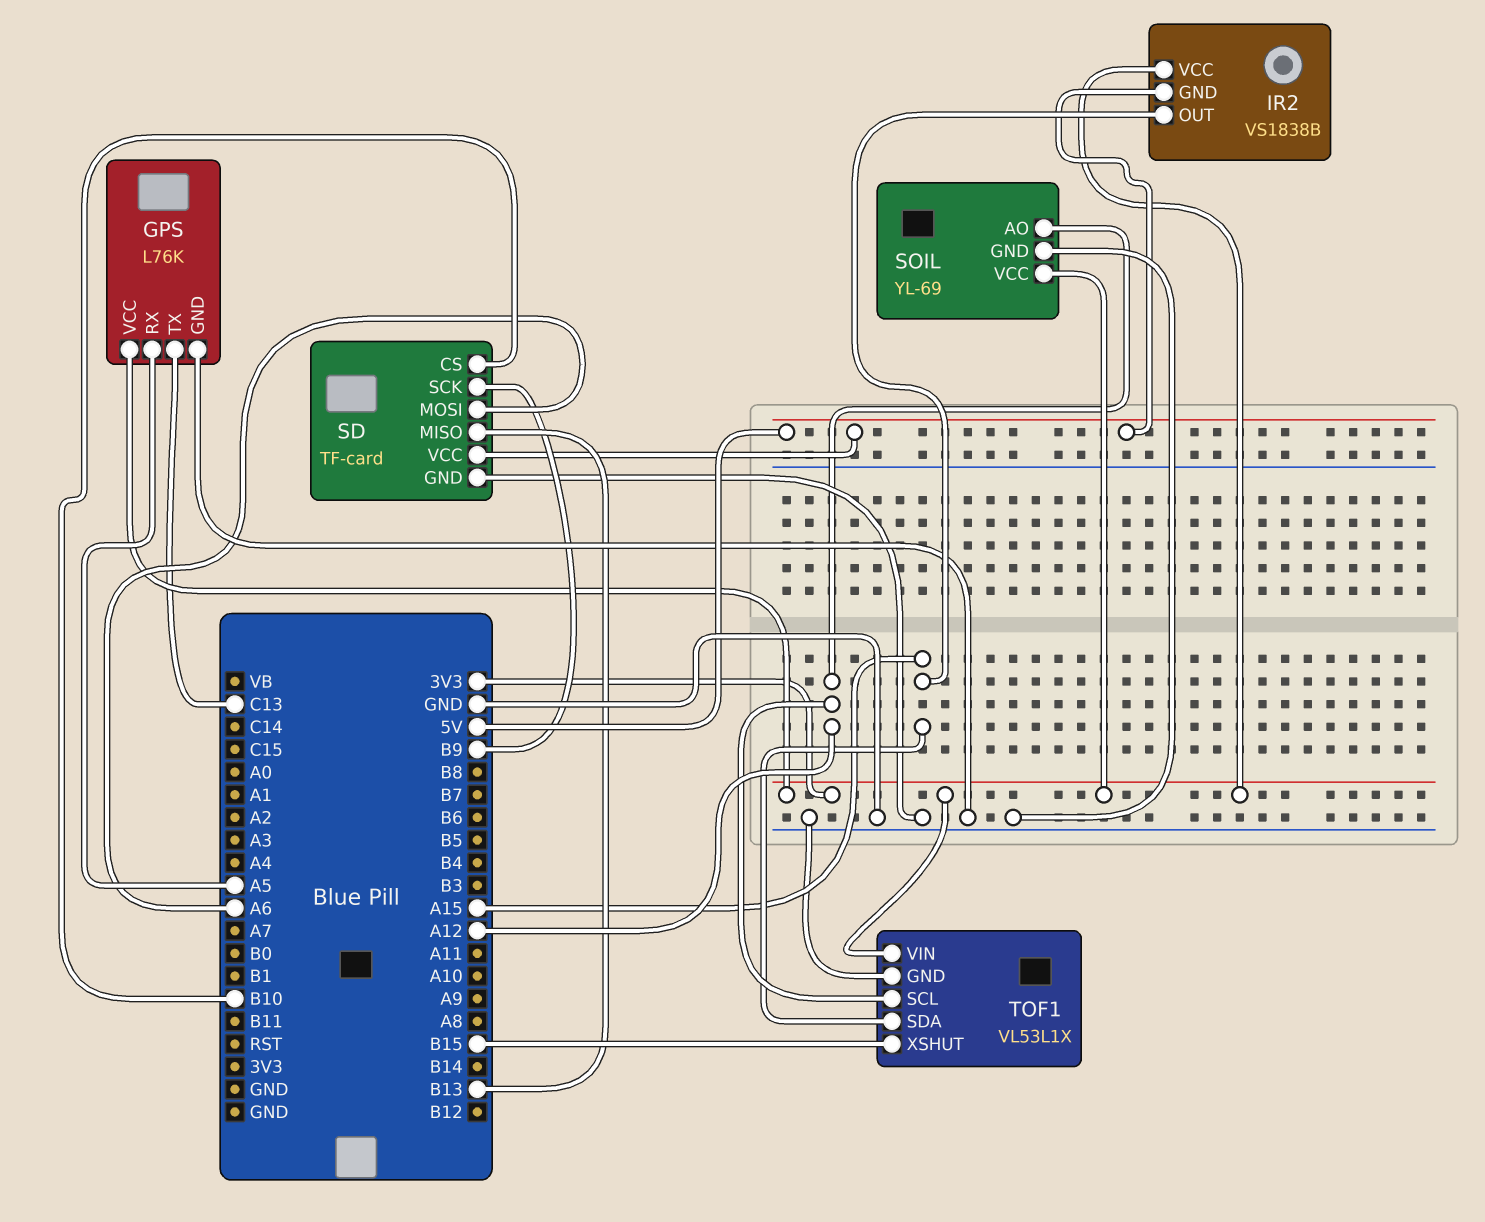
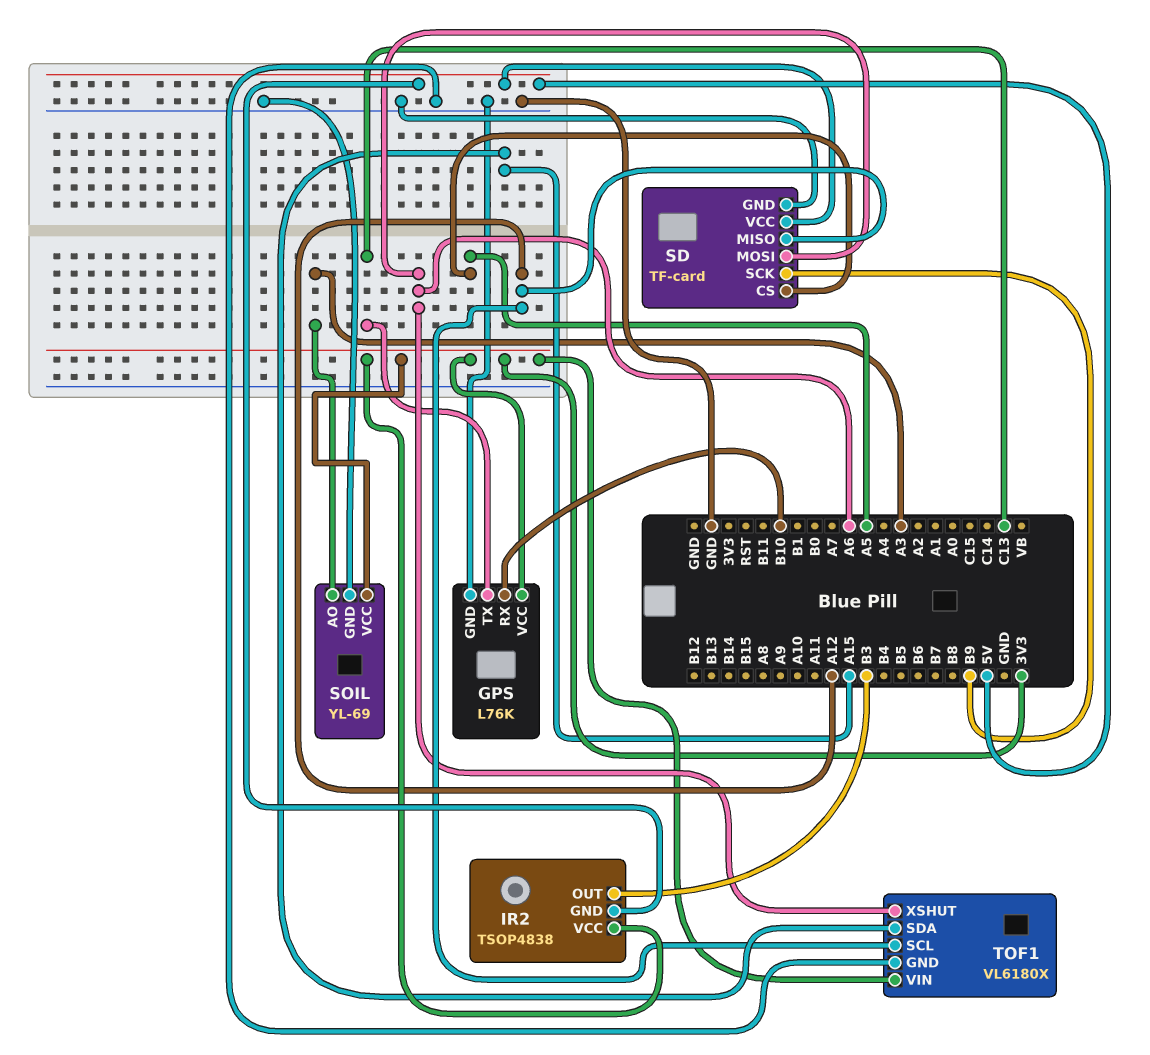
GPS pin RX: A5 -> B10
IR2: VS1838B -> TSOP4838
IR2 pin OUT: A15 -> B3
SD pin CS: B10 -> A5
SD pin MISO: B13 -> A12
SOIL pin AO: A12 -> A3
TOF1: VL53L1X -> VL6180X
TOF1 pin XSHUT: B15 -> A6

